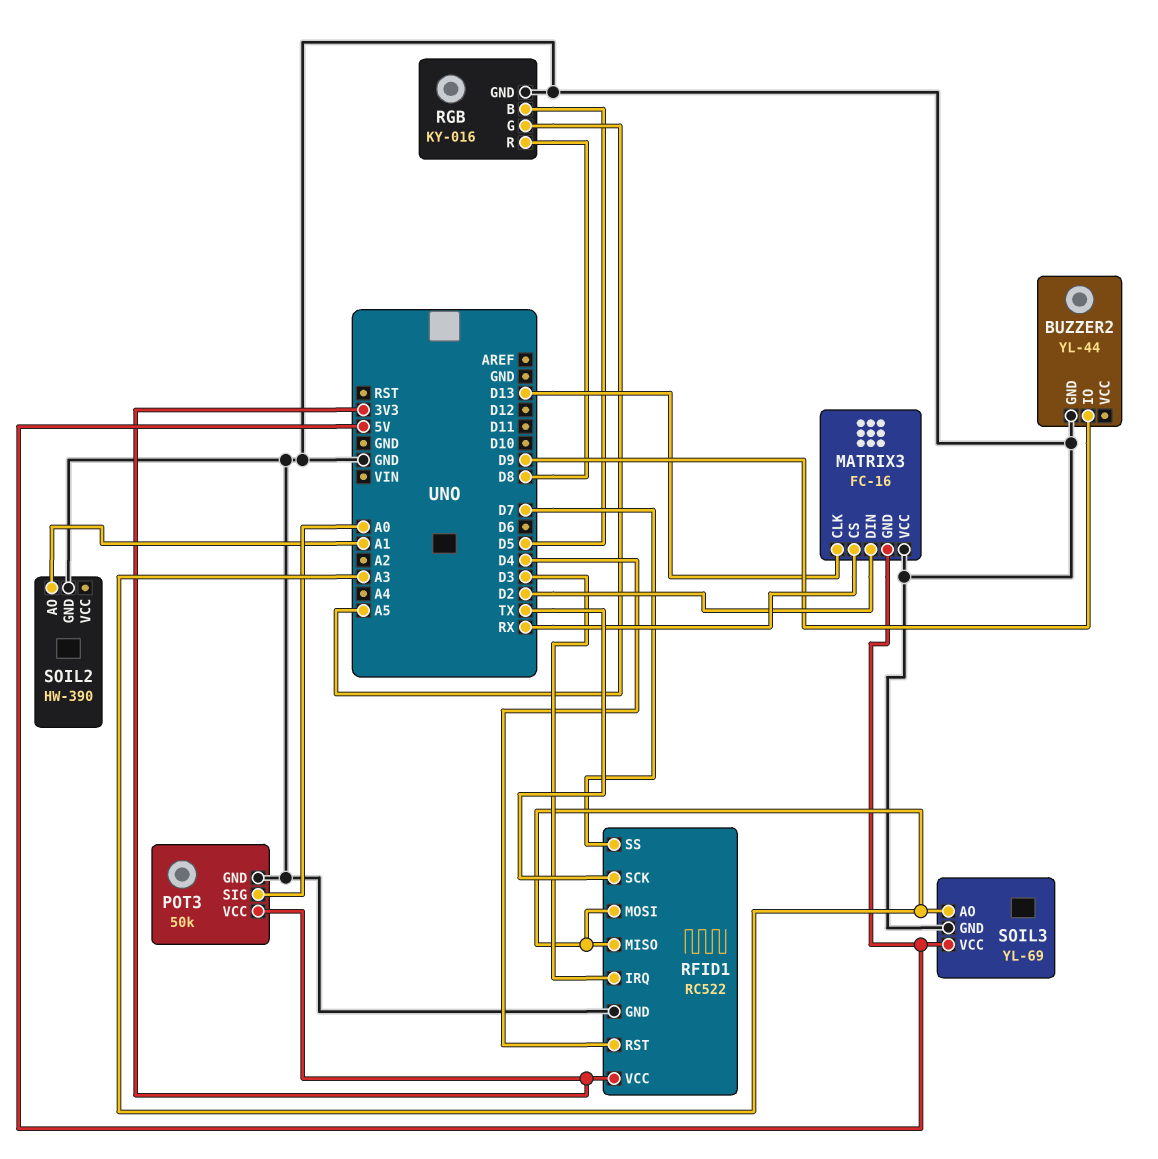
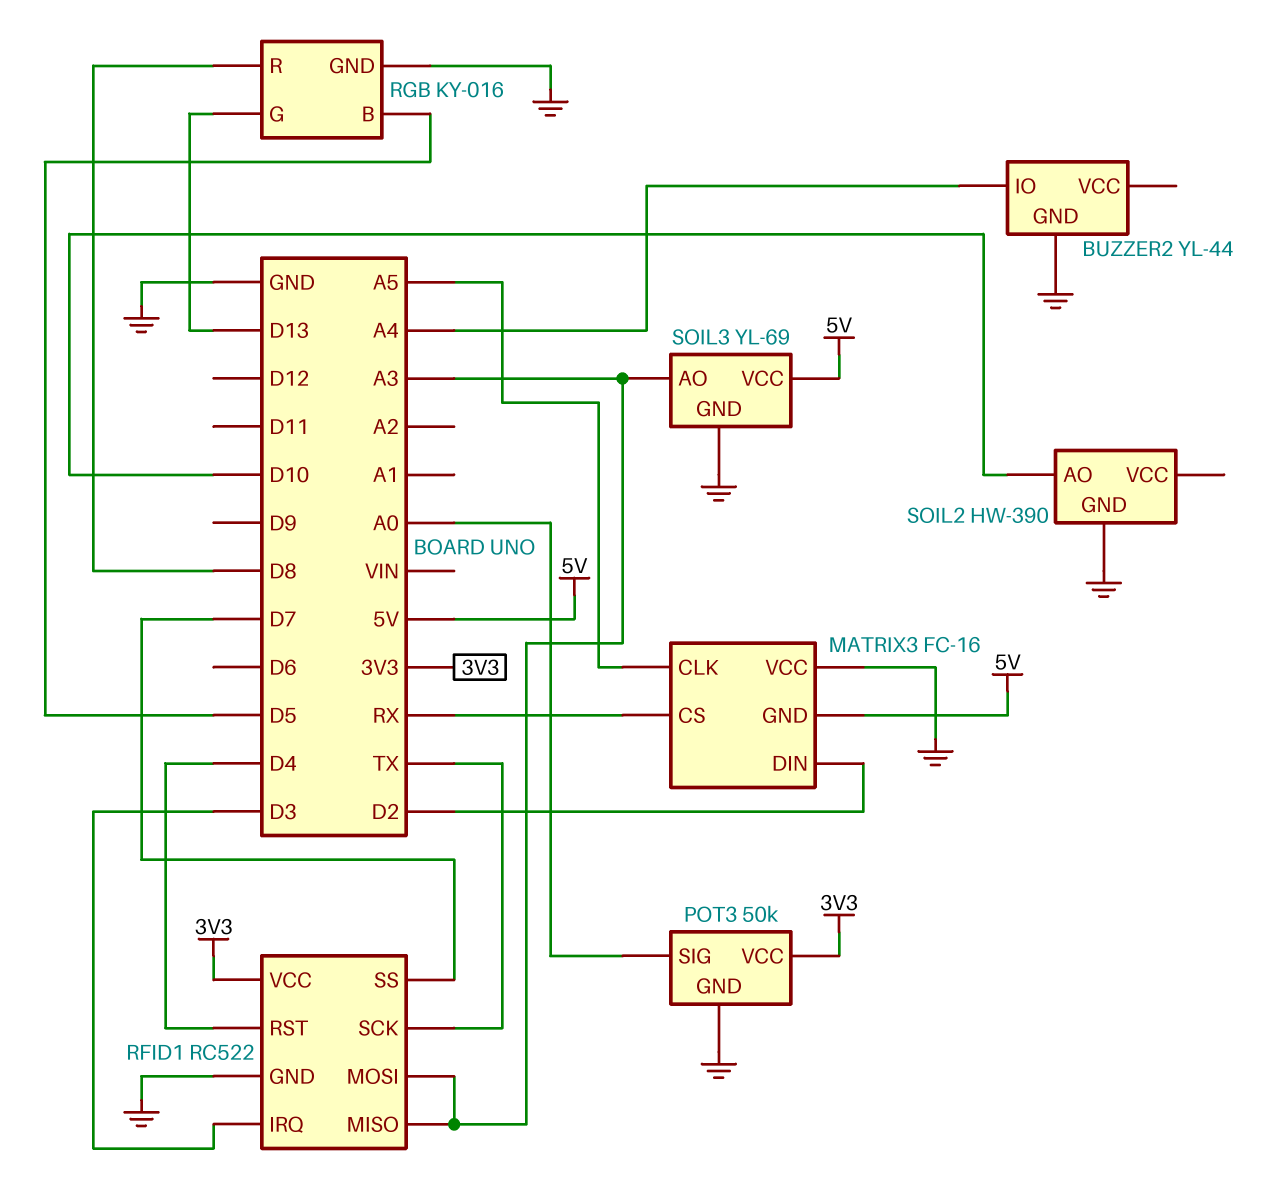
BUZZER2 pin IO: D9 -> A4
MATRIX3 pin CLK: D13 -> A5
RGB pin G: A5 -> D13
SOIL2 pin AO: A1 -> D10

